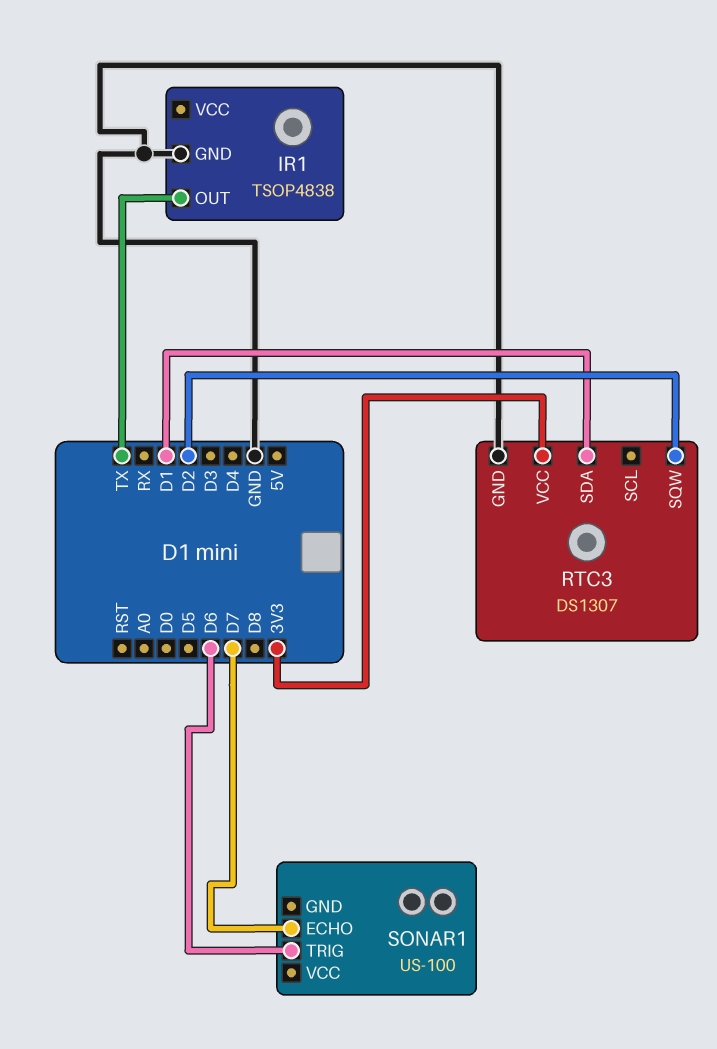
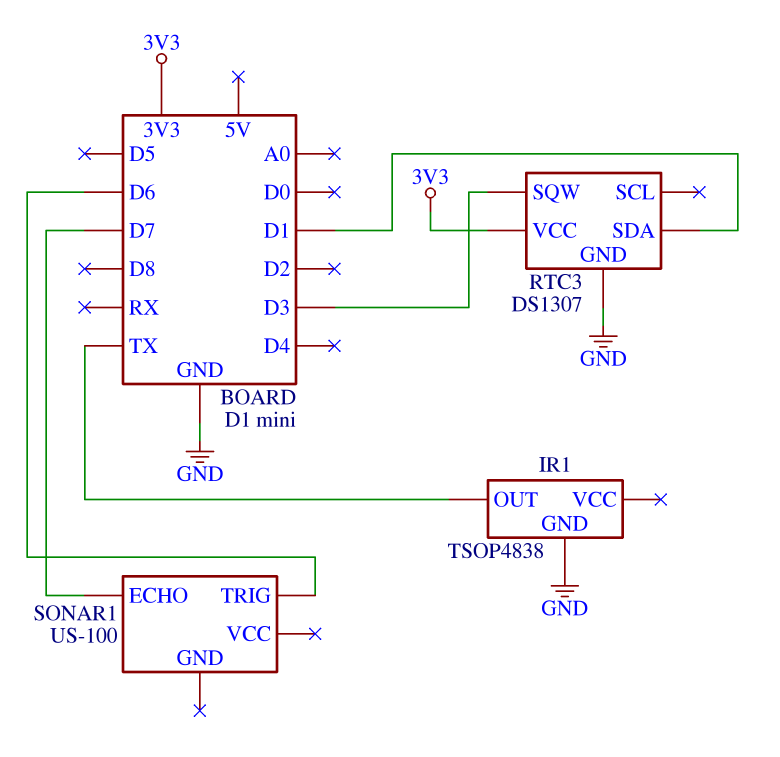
RTC3 pin SQW: D2 -> D3

